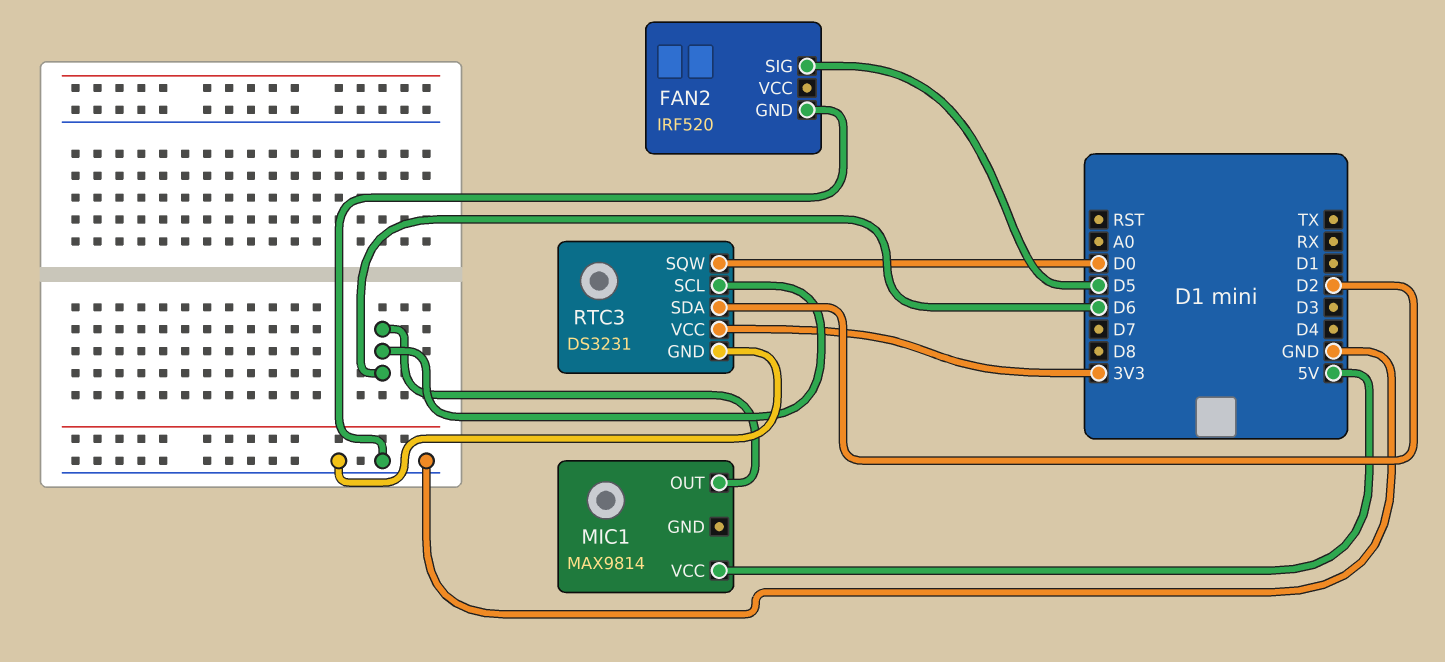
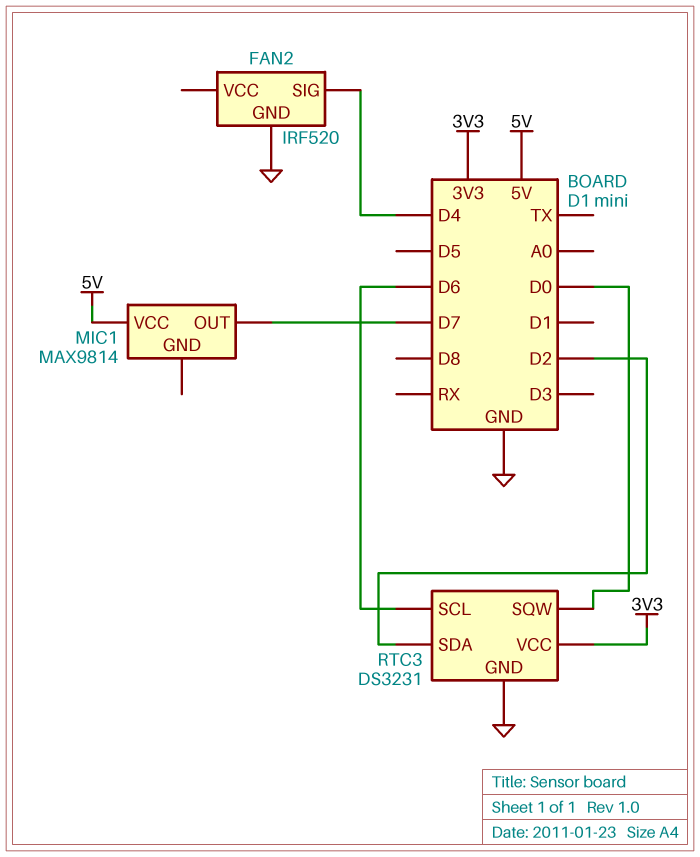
FAN2 pin SIG: D5 -> D4
MIC1 pin OUT: D6 -> D7

